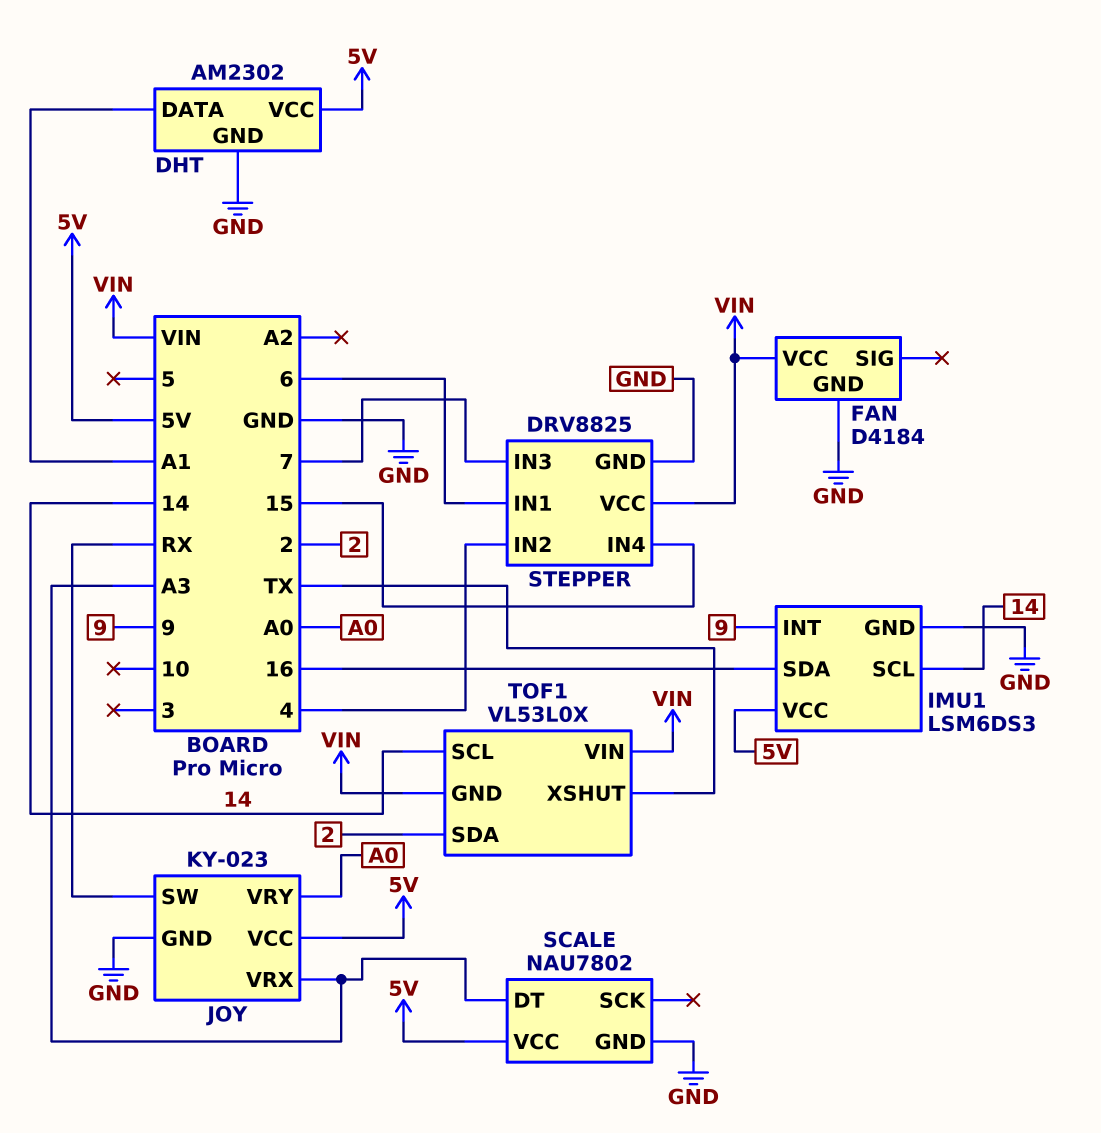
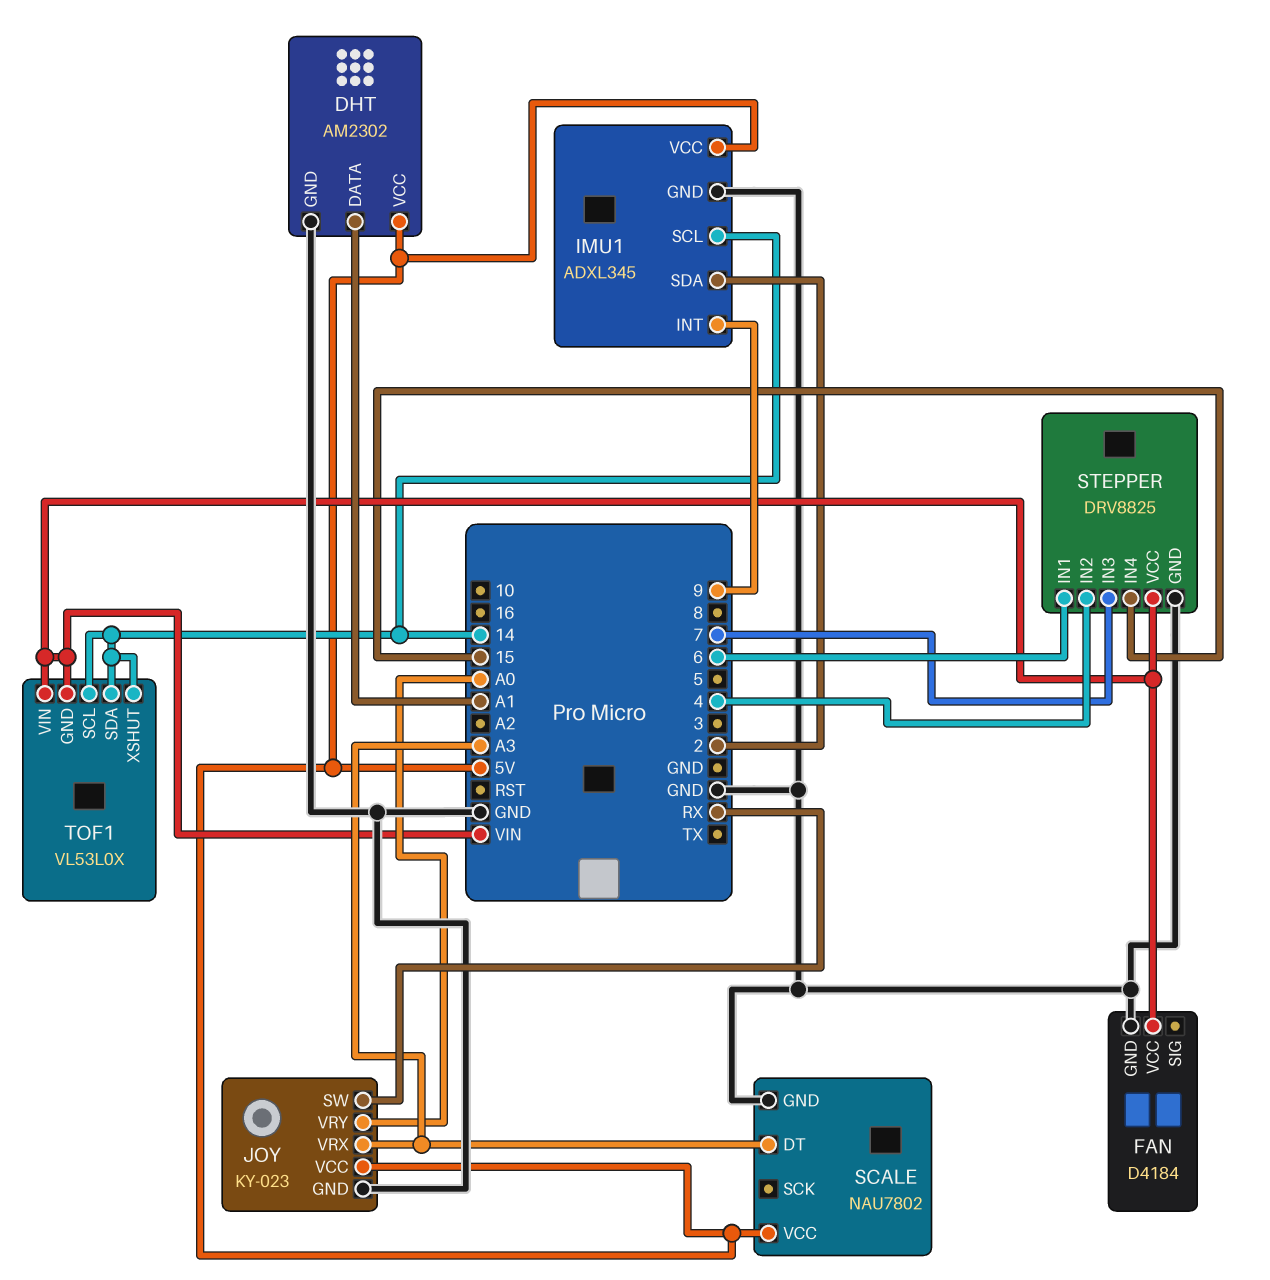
IMU1: LSM6DS3 -> ADXL345
IMU1 pin SDA: 16 -> 2
TOF1 pin SDA: 2 -> 14
TOF1 pin XSHUT: TX -> 14

